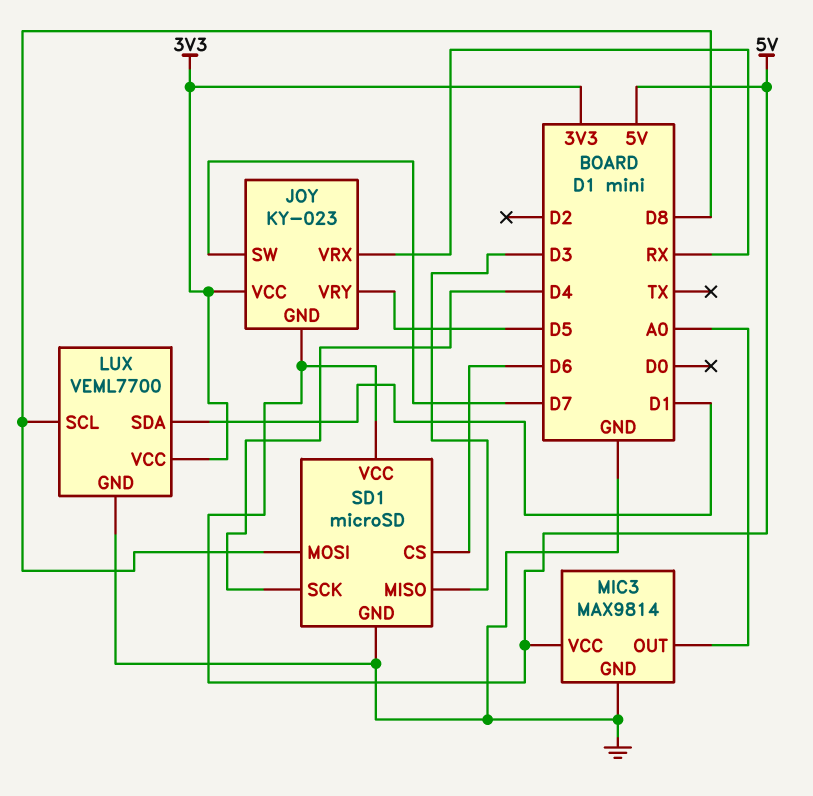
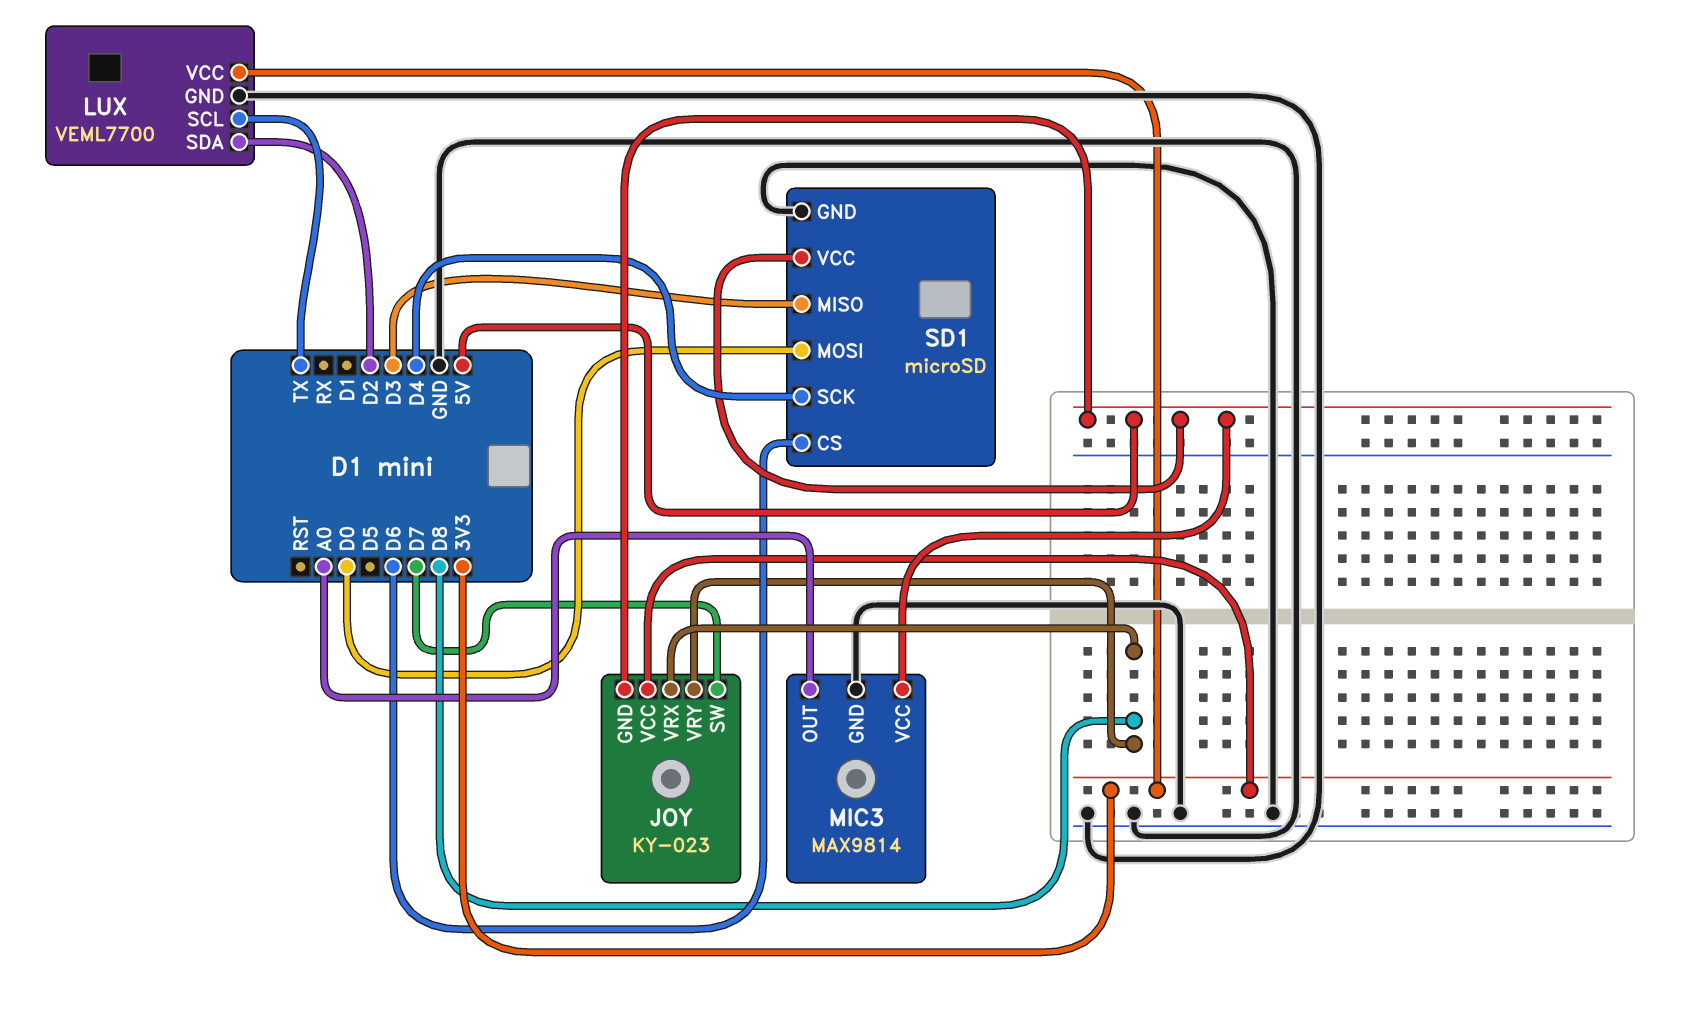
JOY pin VRX: RX -> D8
JOY pin VRY: D5 -> D8
LUX pin SCL: D8 -> TX
LUX pin SDA: D1 -> D2
SD1 pin MOSI: D8 -> D0

